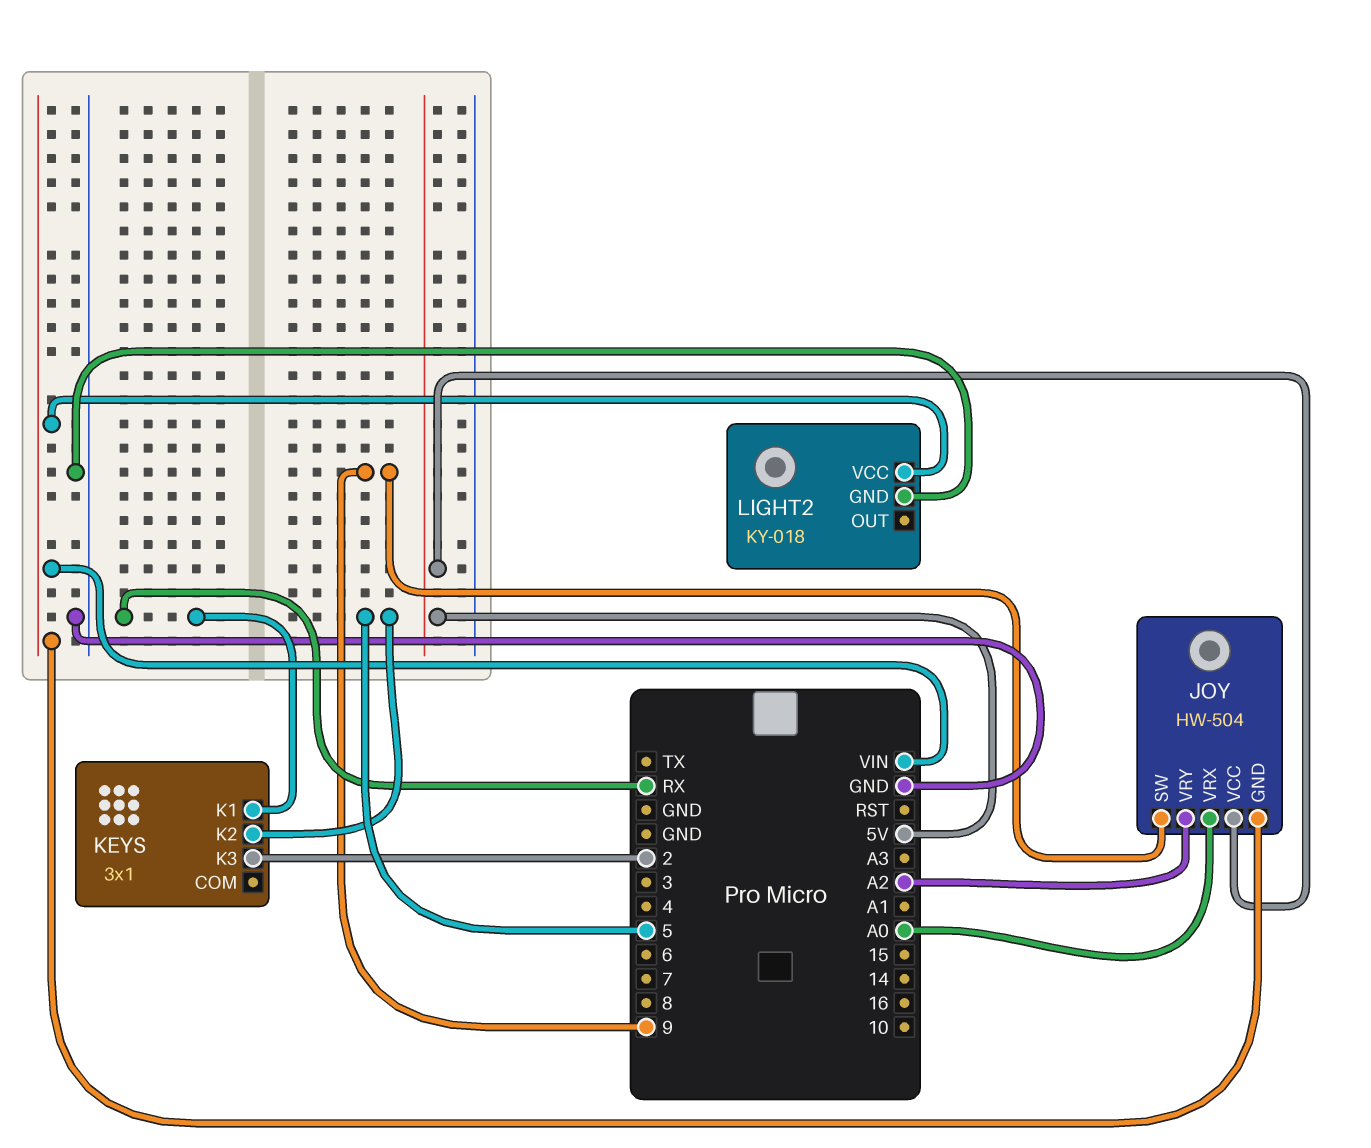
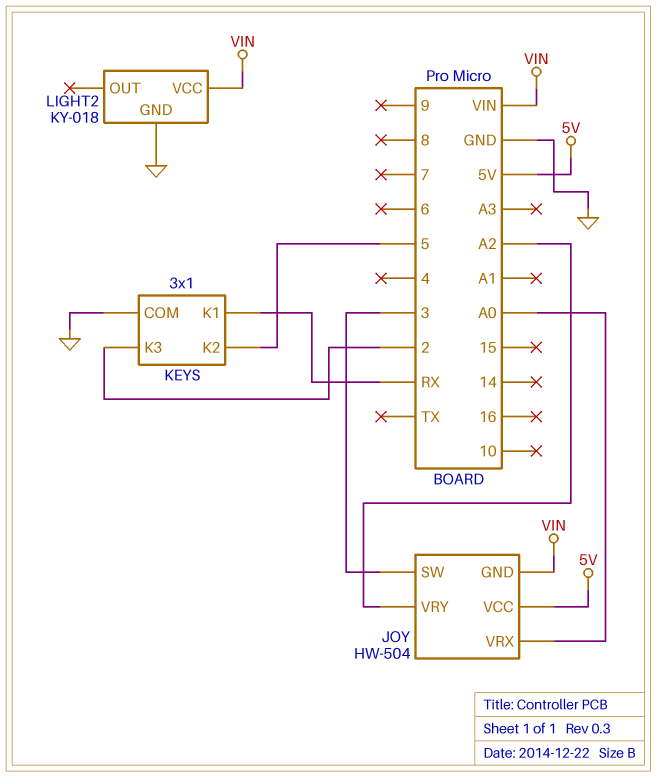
JOY pin SW: 9 -> 3
KEYS pin COM: none -> GND

